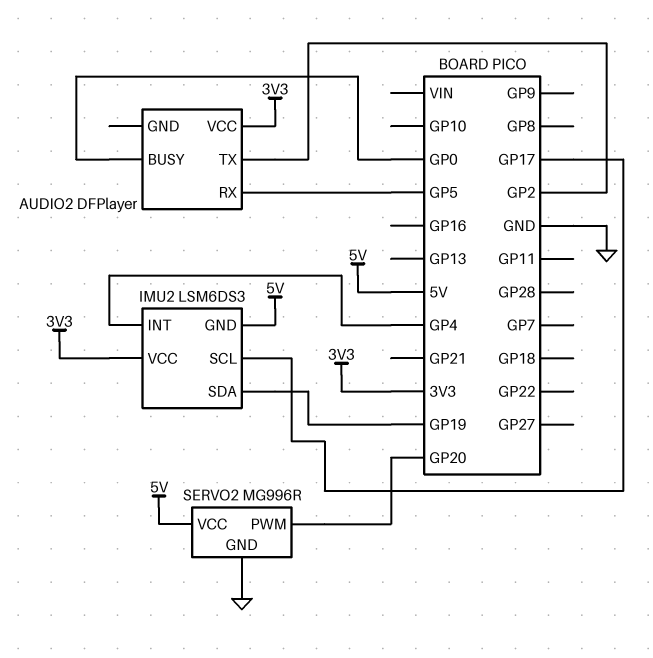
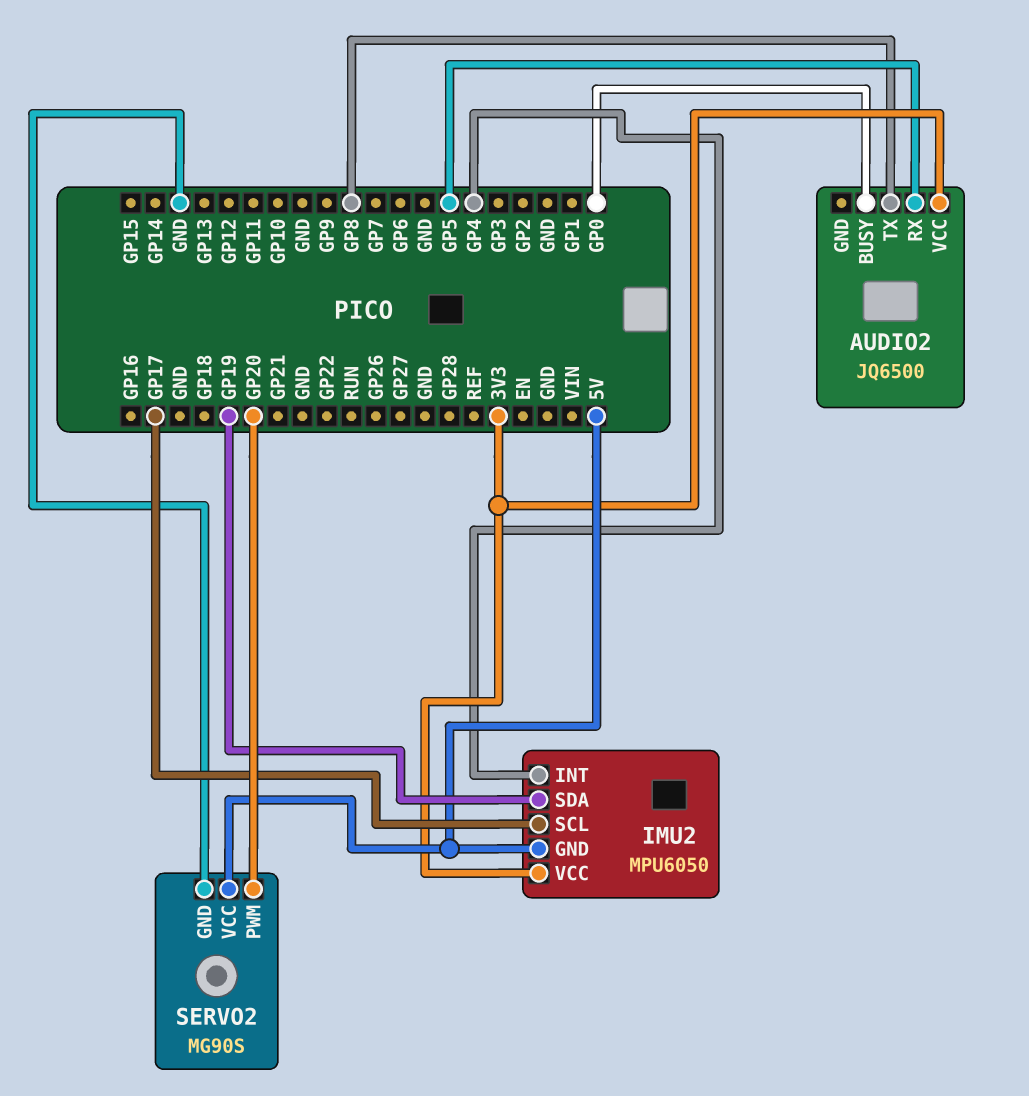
AUDIO2: DFPlayer -> JQ6500
AUDIO2 pin TX: GP2 -> GP8
IMU2: LSM6DS3 -> MPU6050
SERVO2: MG996R -> MG90S

